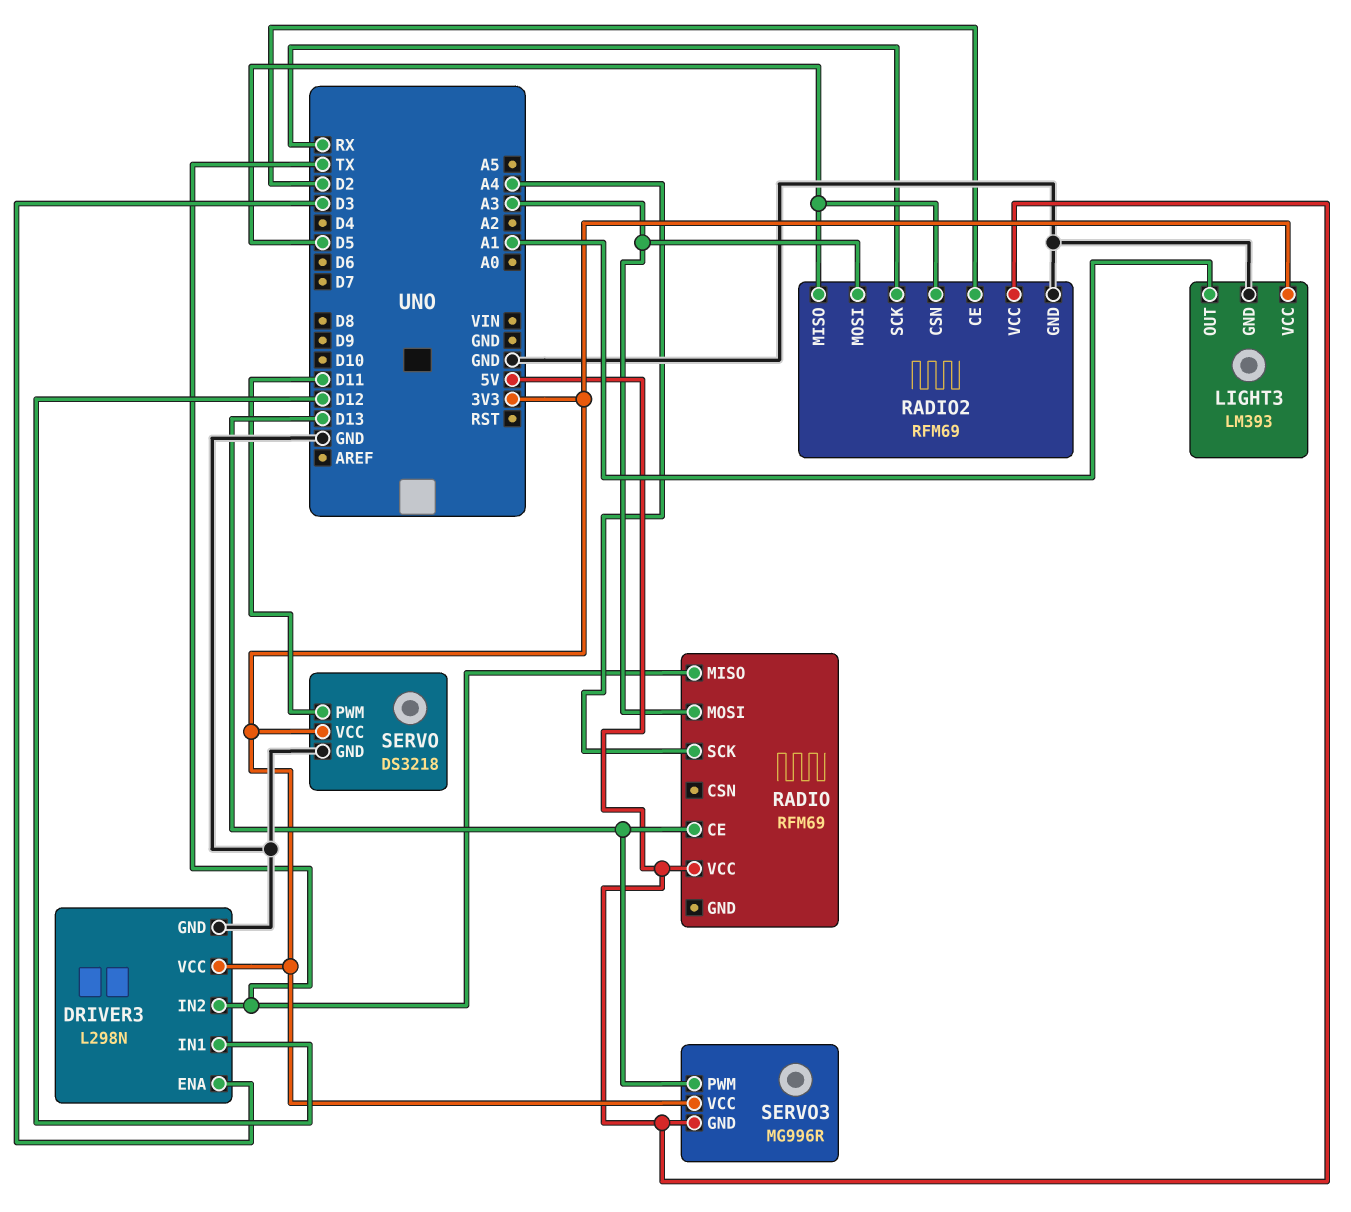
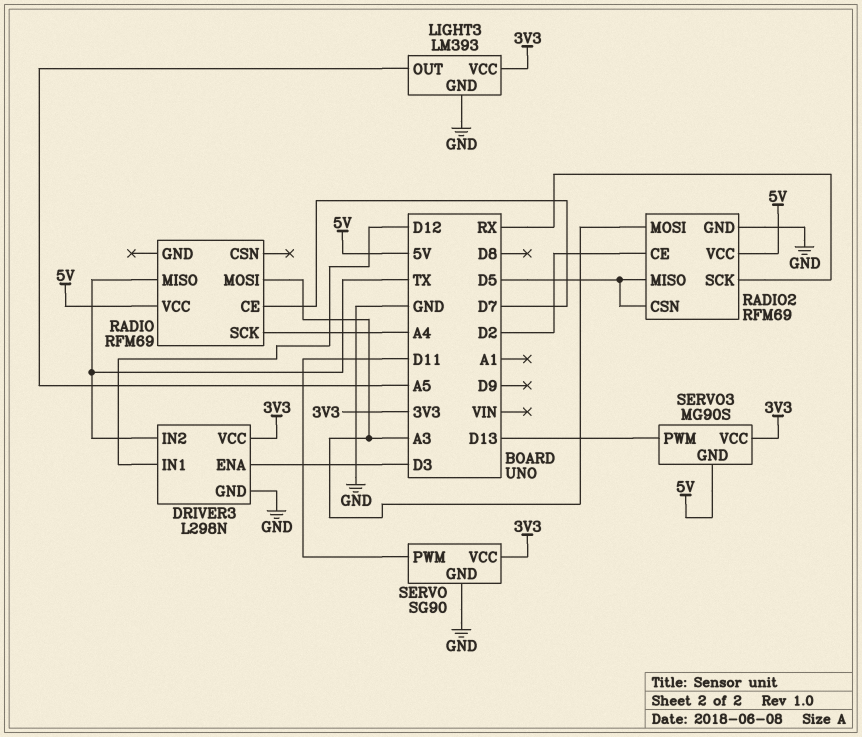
LIGHT3 pin OUT: A1 -> A5
RADIO pin CE: D13 -> D7
SERVO: DS3218 -> SG90
SERVO3: MG996R -> MG90S

